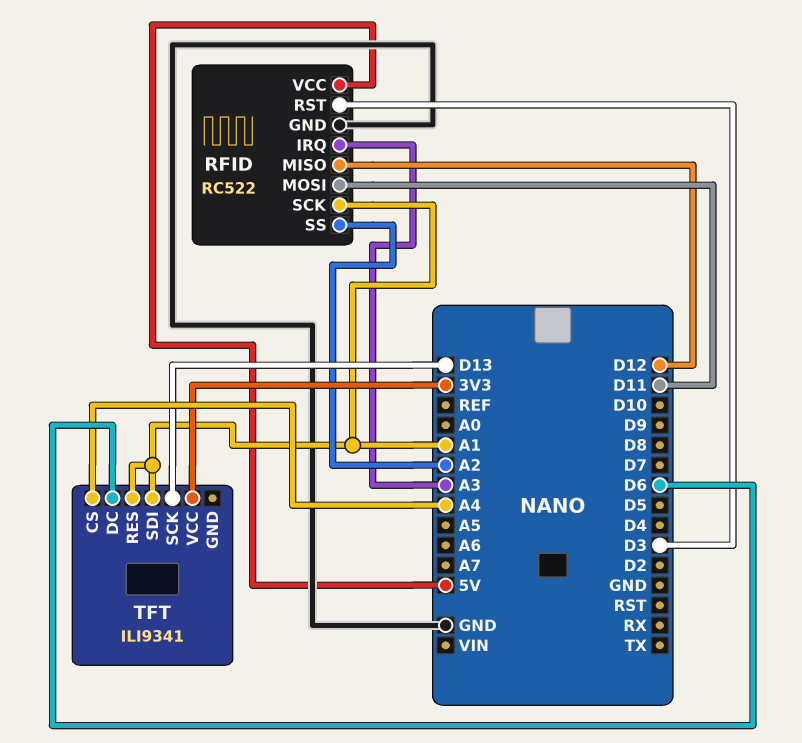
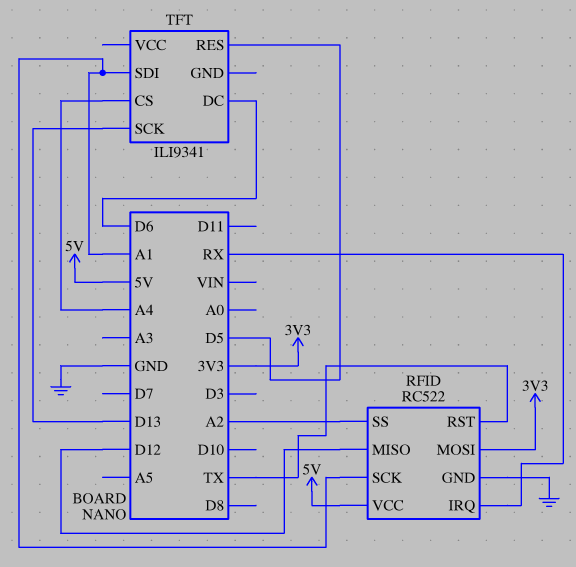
RFID pin IRQ: A3 -> RX
RFID pin MOSI: D11 -> 3V3
RFID pin RST: D3 -> TX
TFT pin RES: A1 -> D5
TFT pin VCC: 3V3 -> none

